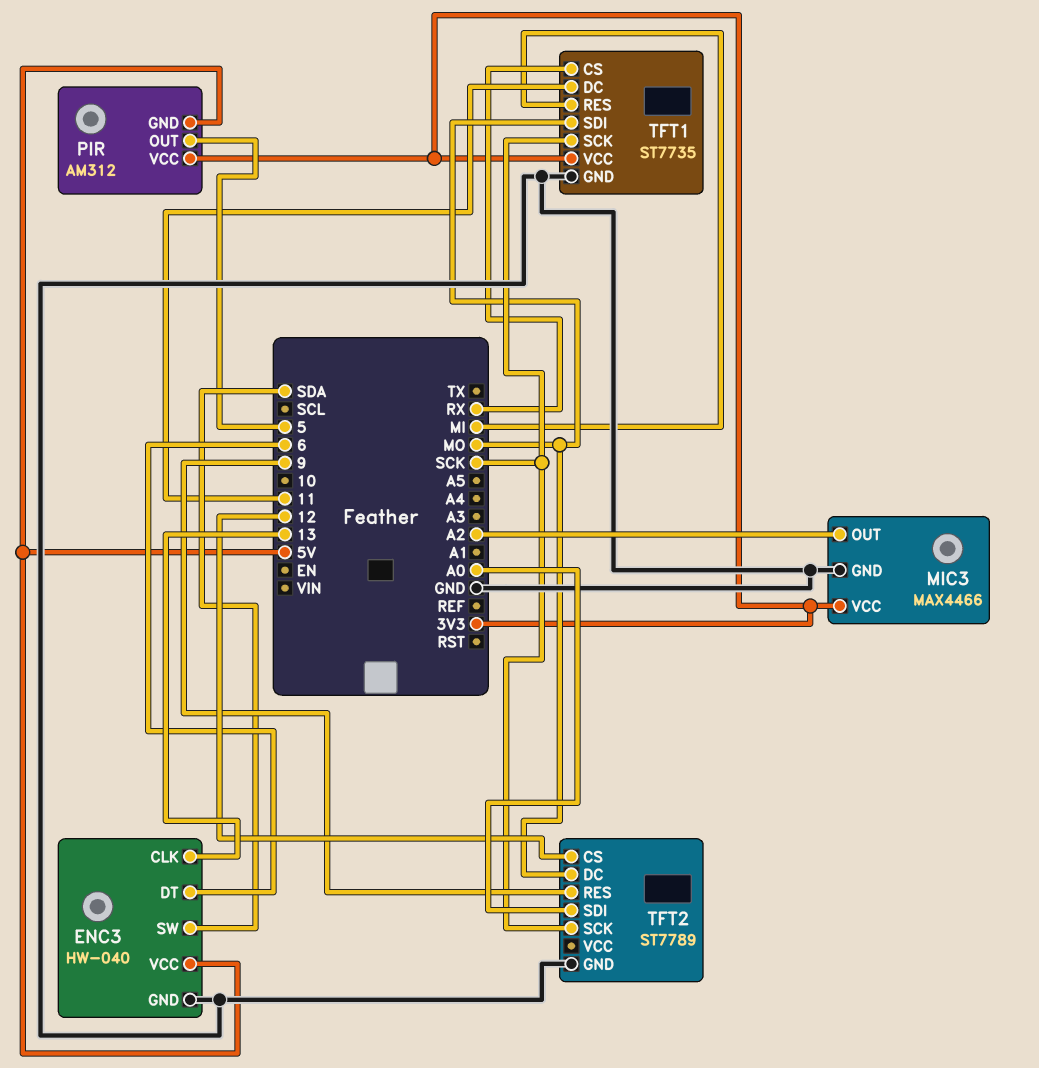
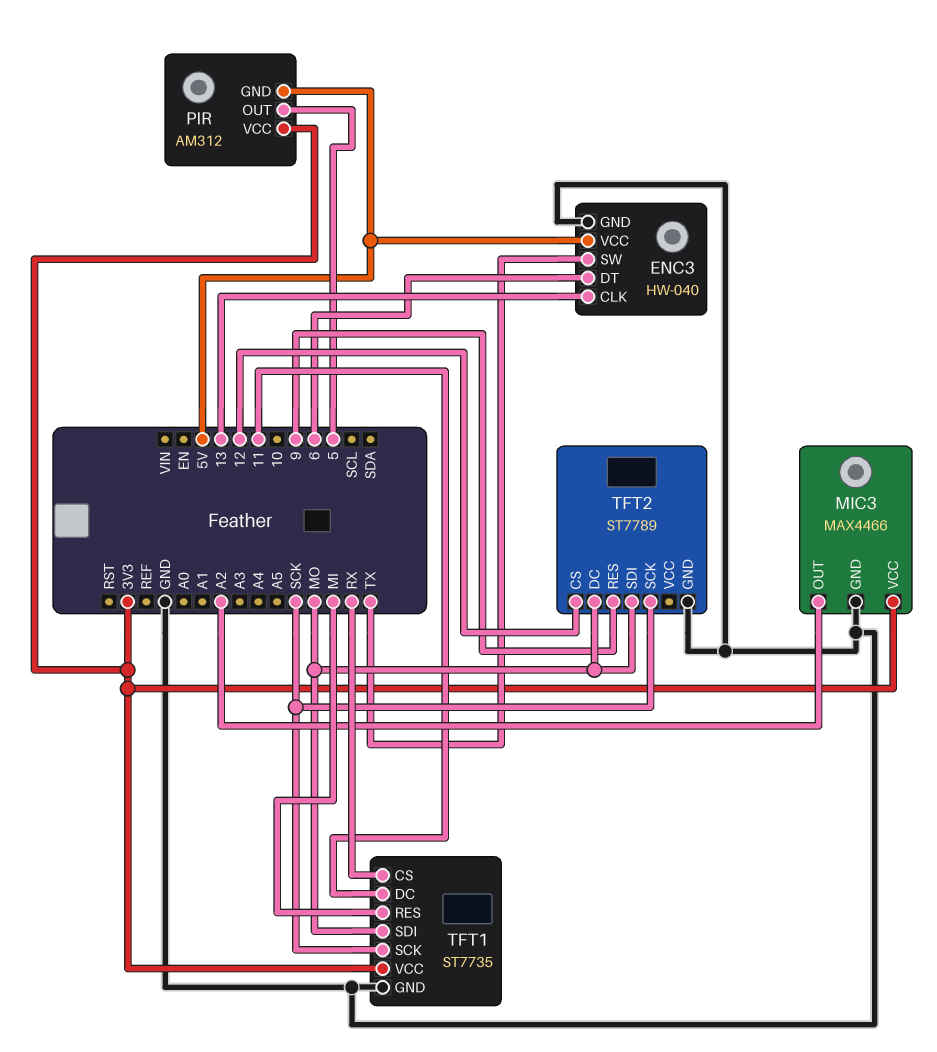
ENC3 pin SW: SDA -> TX
TFT2 pin SDI: A0 -> MO

